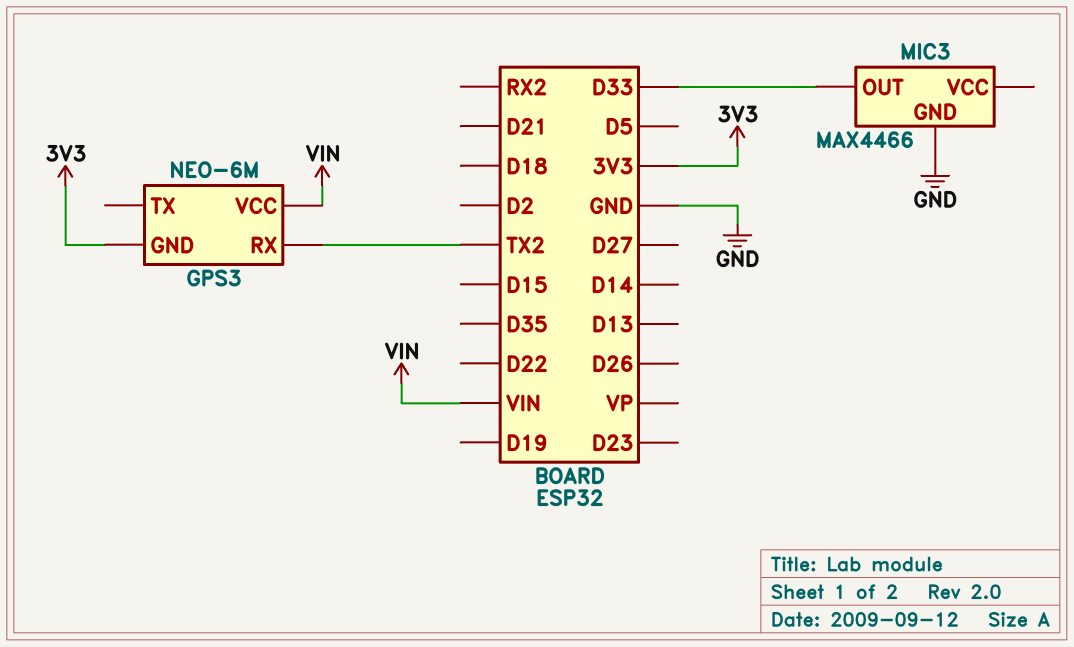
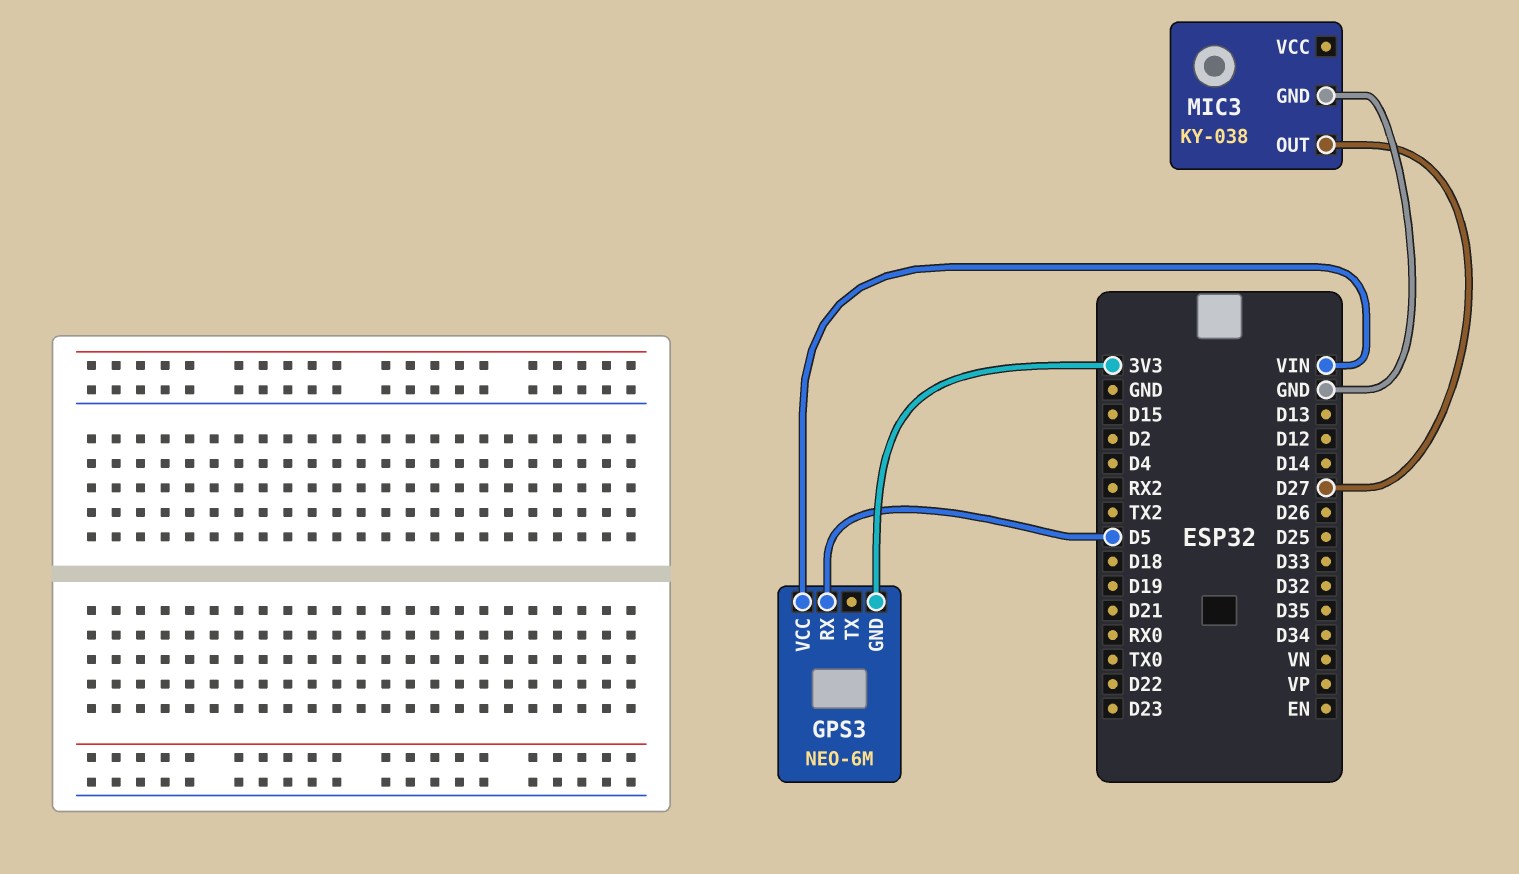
GPS3 pin RX: TX2 -> D5
MIC3: MAX4466 -> KY-038
MIC3 pin OUT: D33 -> D27

